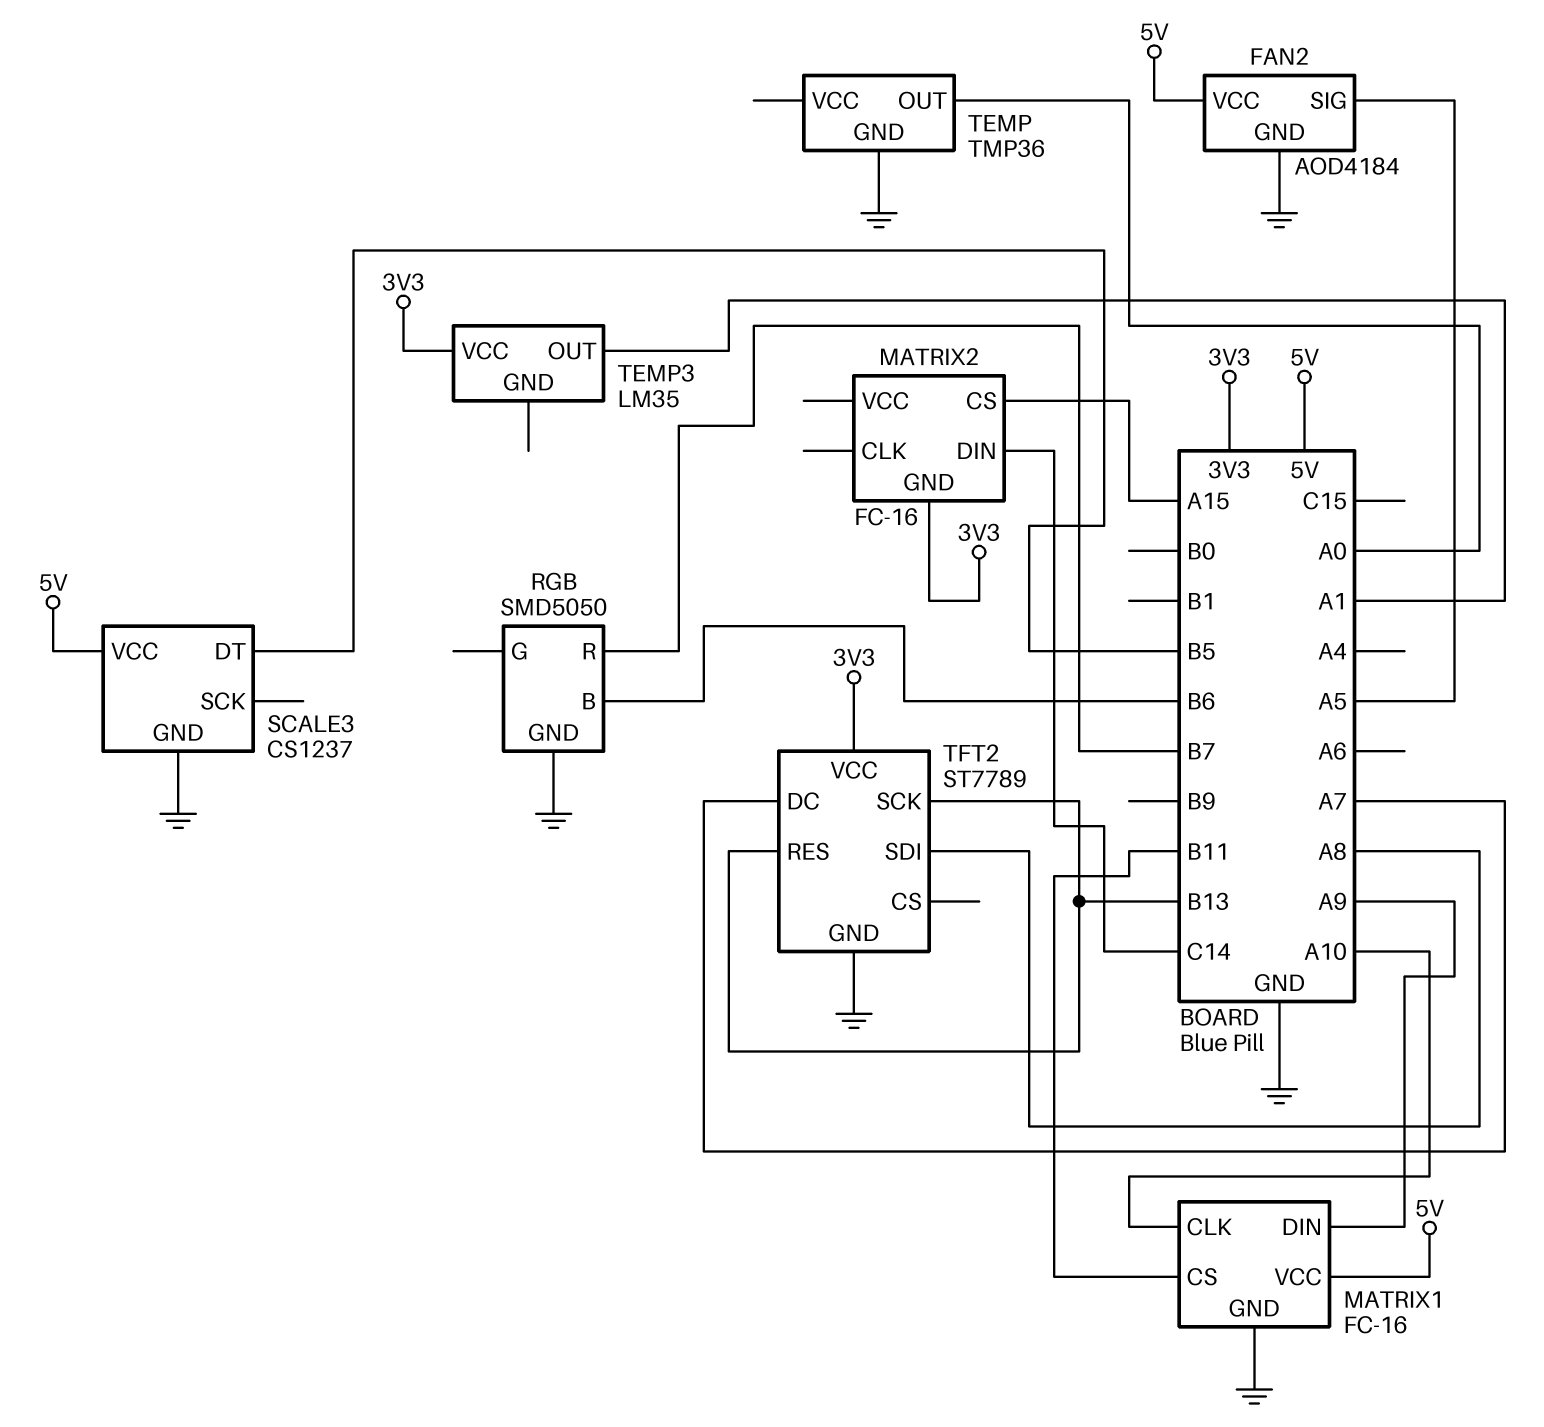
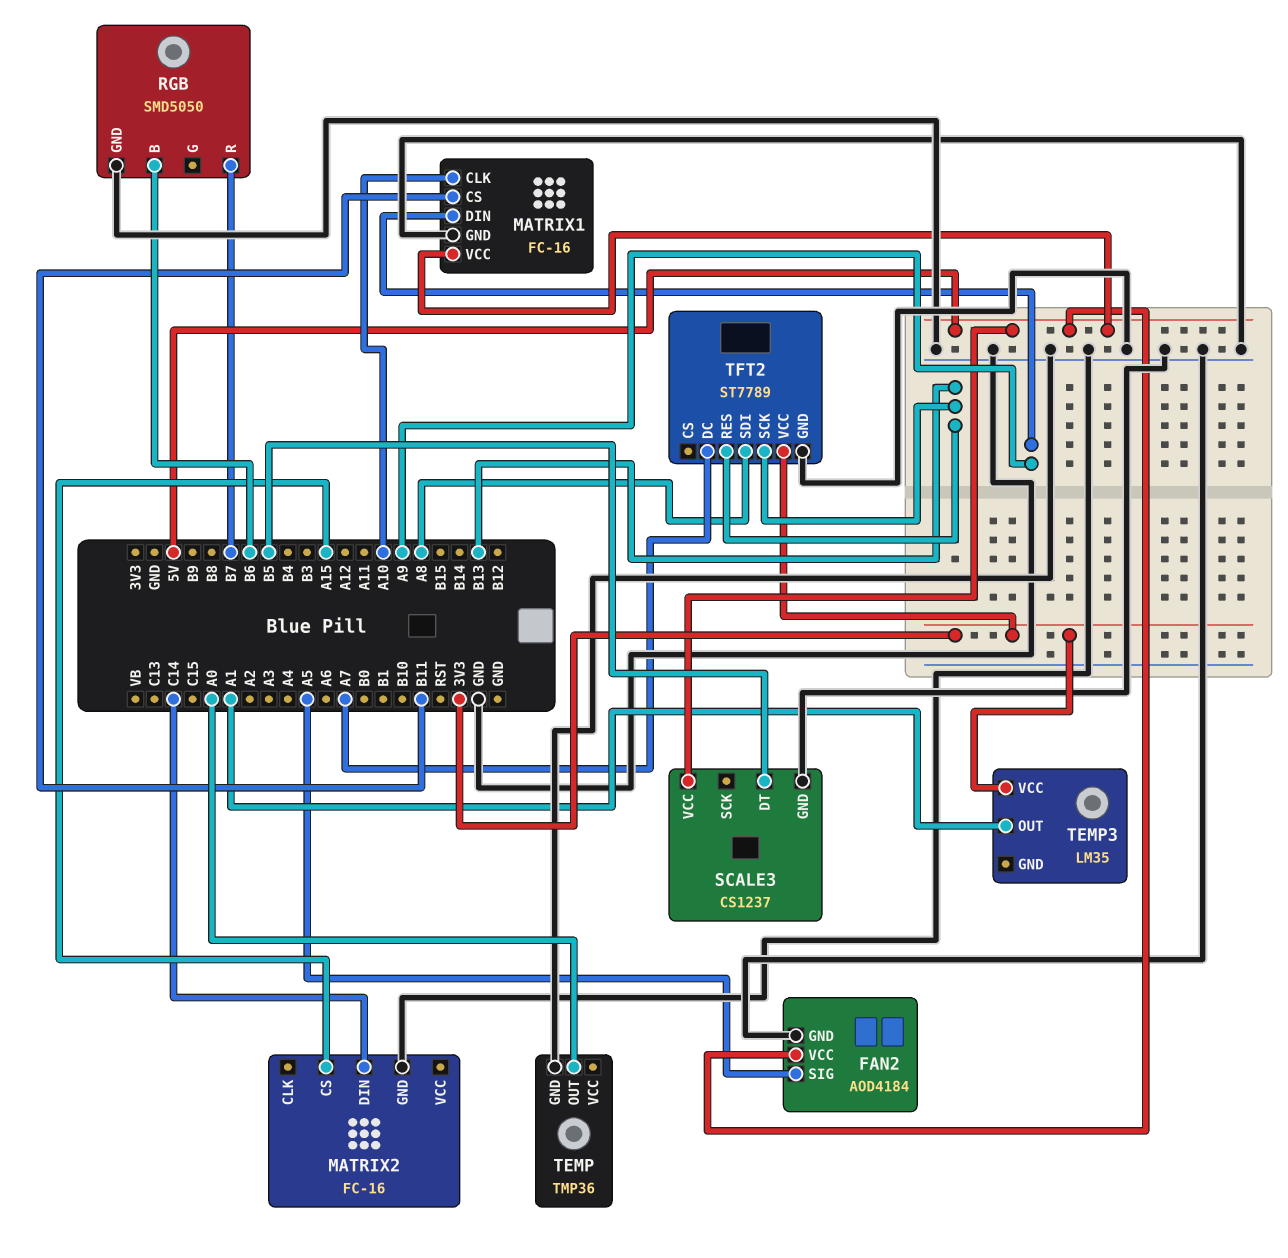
MATRIX2 pin GND: 3V3 -> GND

